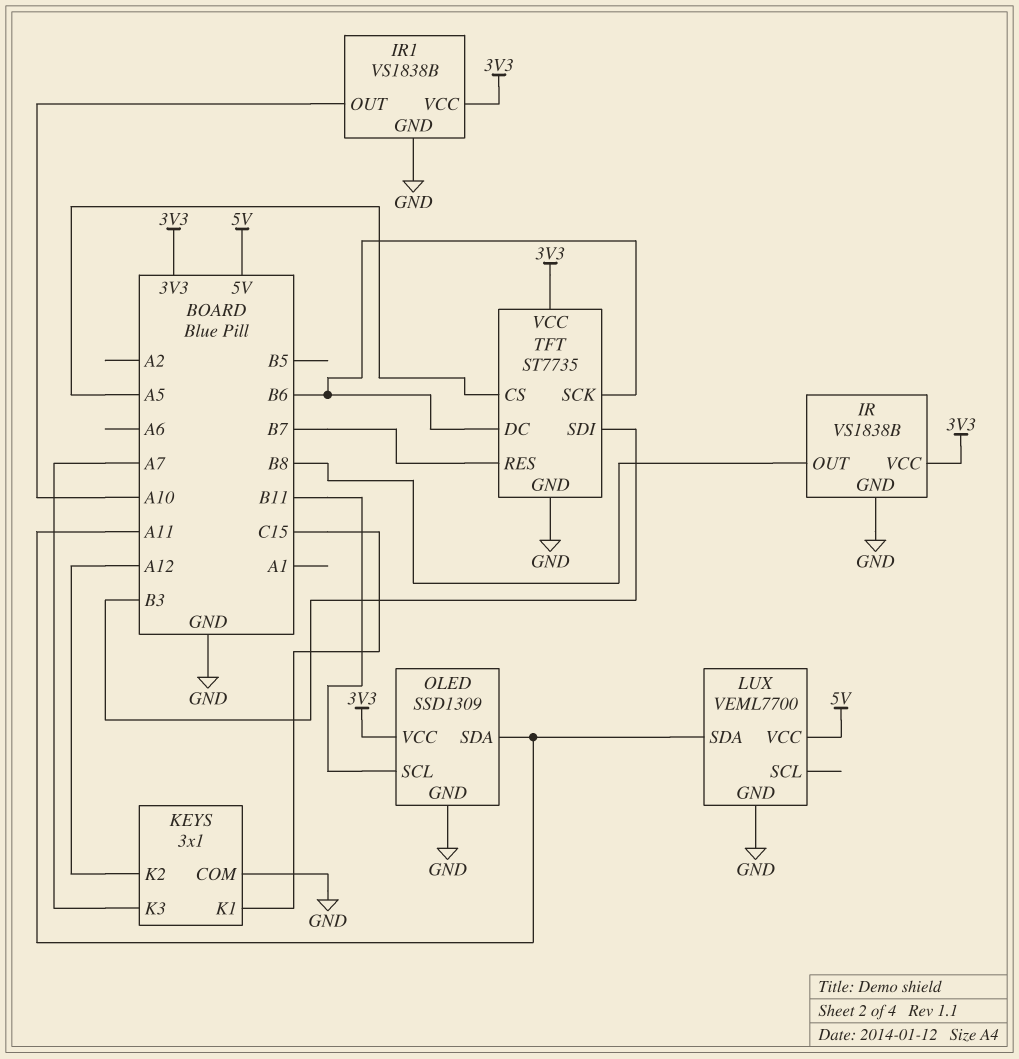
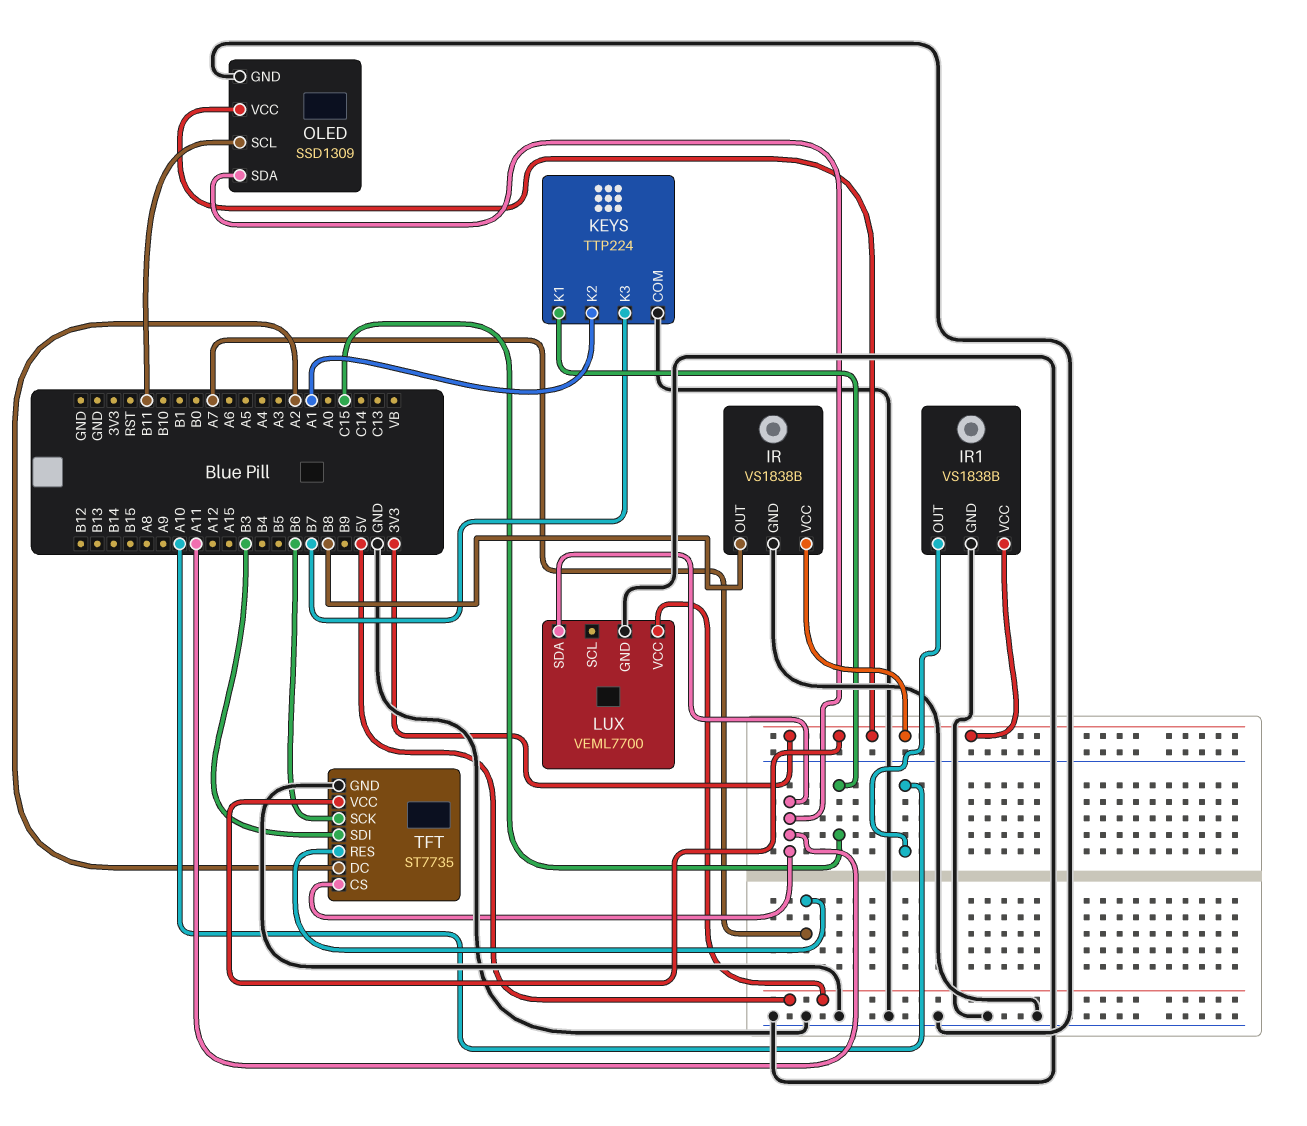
KEYS: 3x1 -> TTP224
KEYS pin K2: A12 -> A1
KEYS pin K3: A7 -> B7
TFT pin CS: A5 -> A11
TFT pin DC: B6 -> A2
TFT pin RES: B7 -> A7

